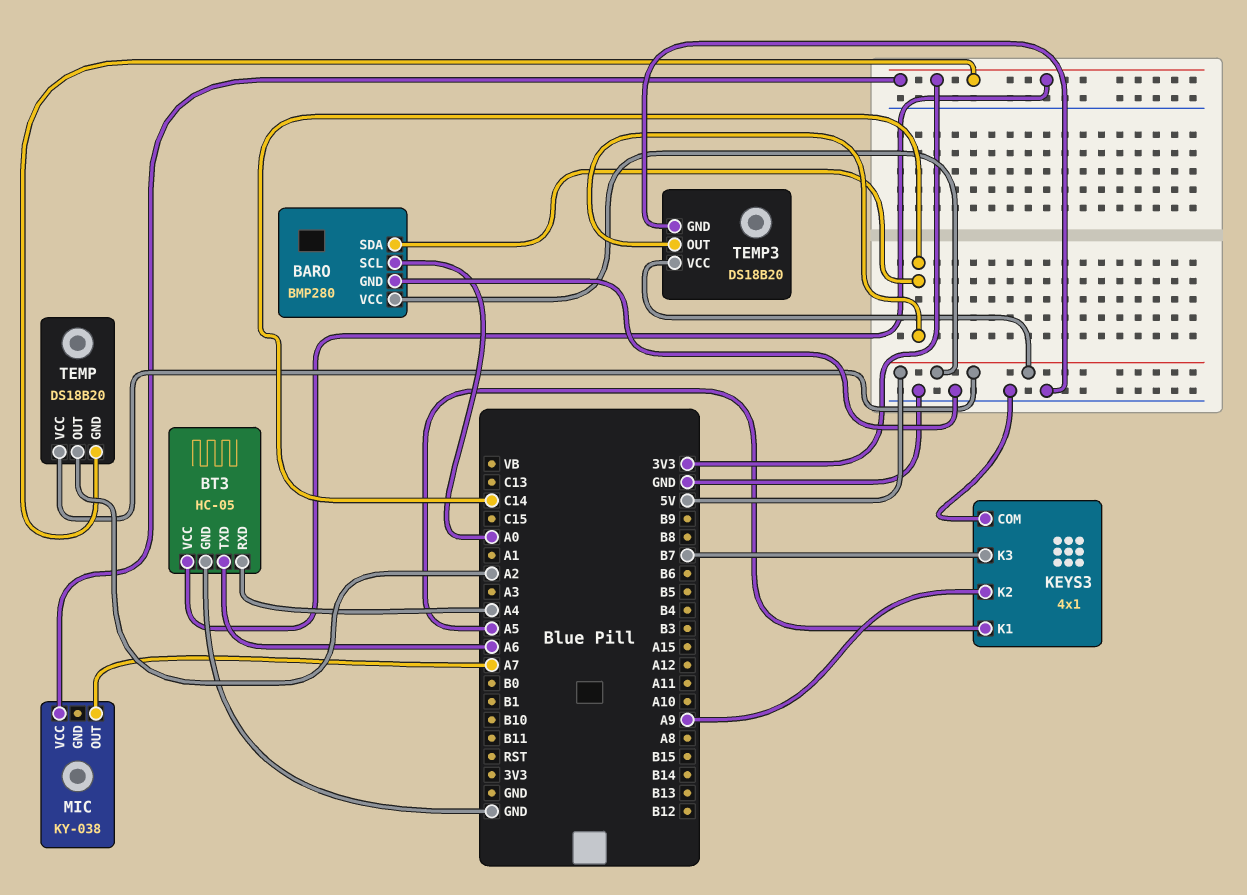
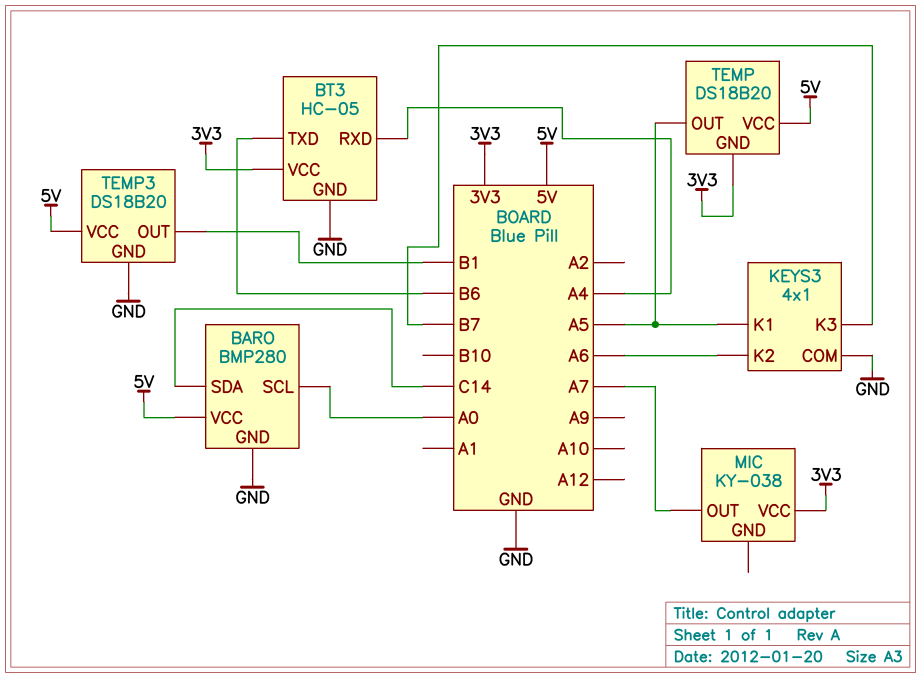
BT3 pin TXD: A6 -> B6
KEYS3 pin K2: A9 -> A6
TEMP pin OUT: A2 -> A5
TEMP3 pin OUT: C14 -> B1

